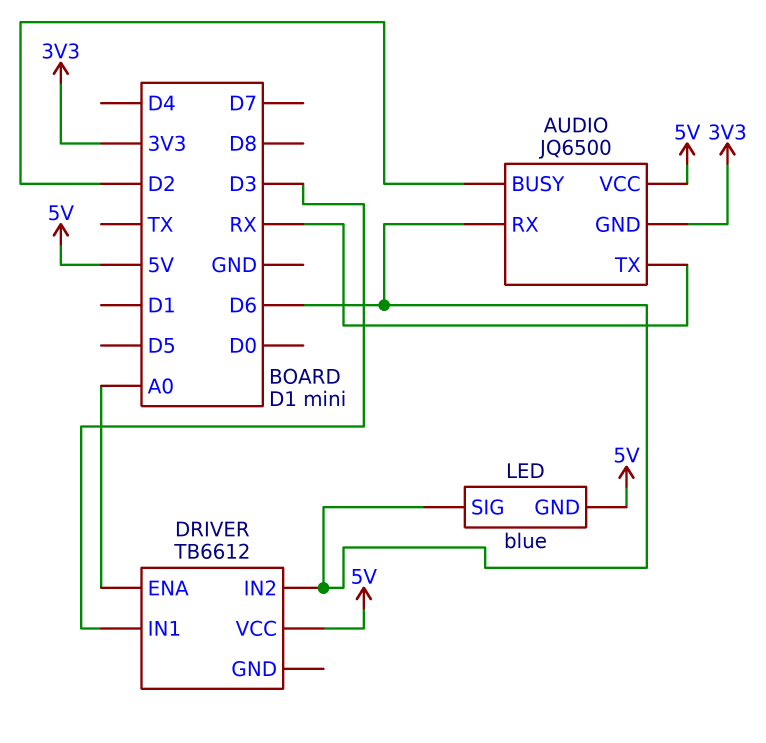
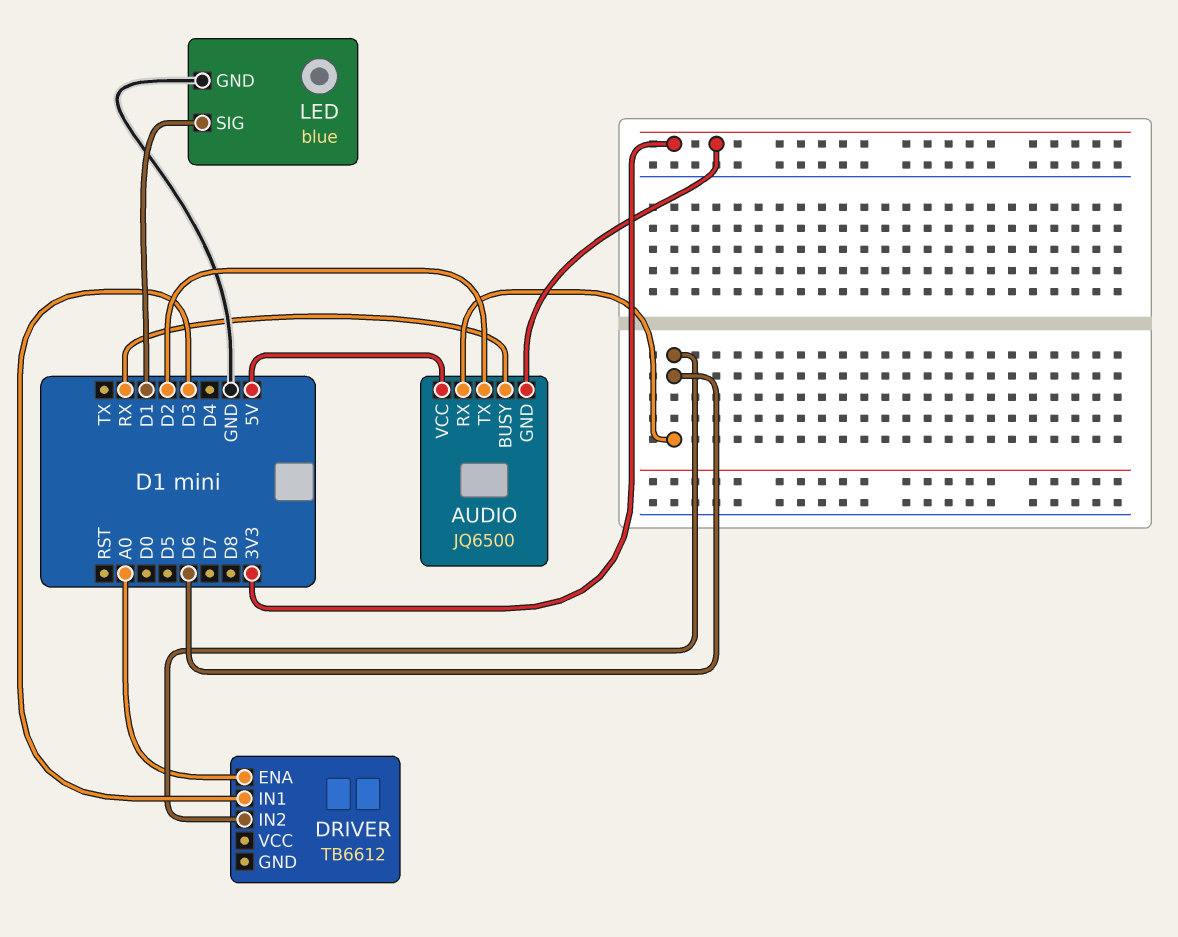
AUDIO pin BUSY: D2 -> RX
AUDIO pin TX: RX -> D2
DRIVER pin VCC: 5V -> none
LED pin GND: 5V -> GND
LED pin SIG: D6 -> D1

